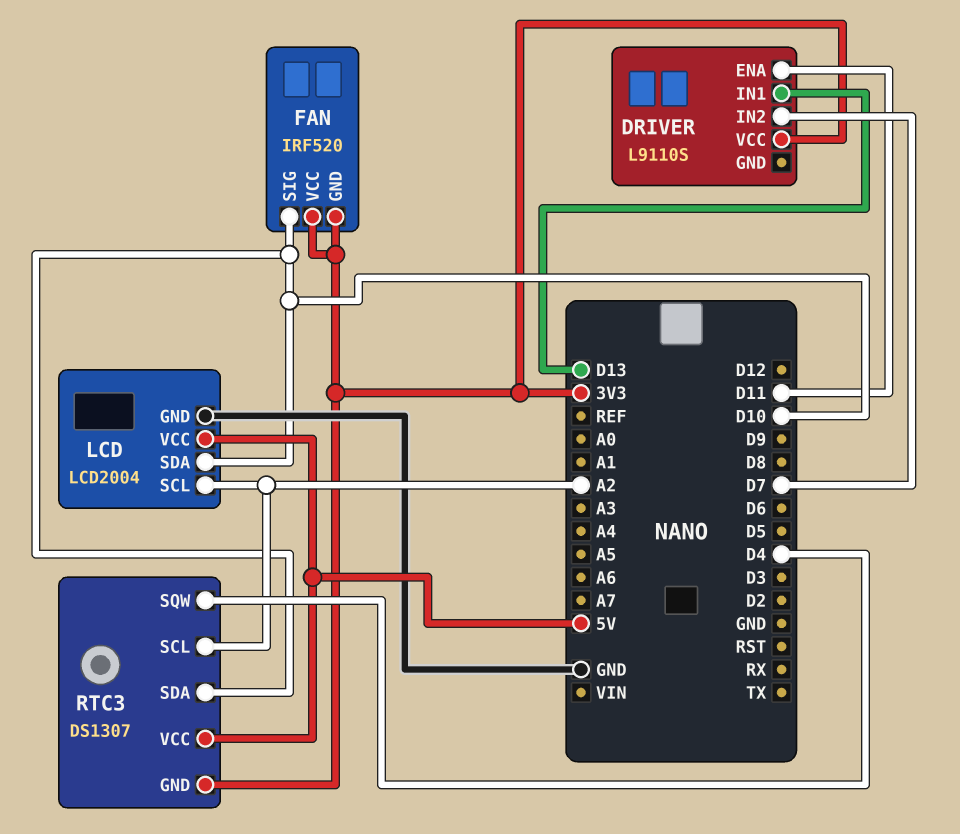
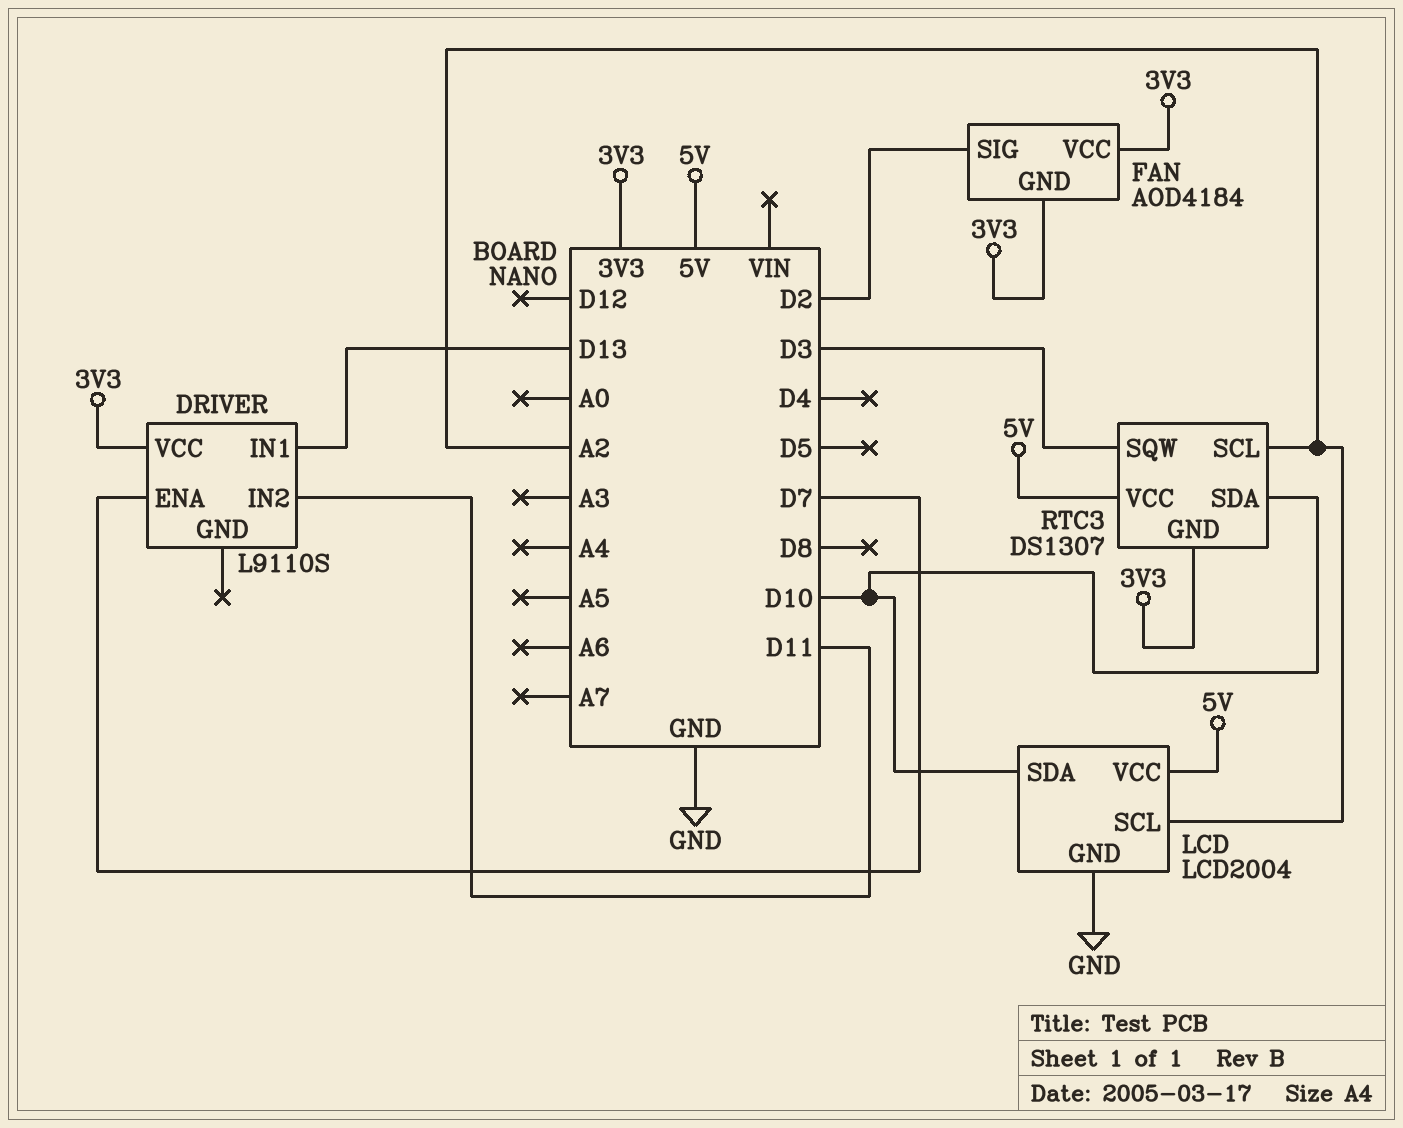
DRIVER pin ENA: D11 -> D7
DRIVER pin IN2: D7 -> D11
FAN: IRF520 -> AOD4184
FAN pin SIG: D10 -> D2
RTC3 pin SQW: D4 -> D3

